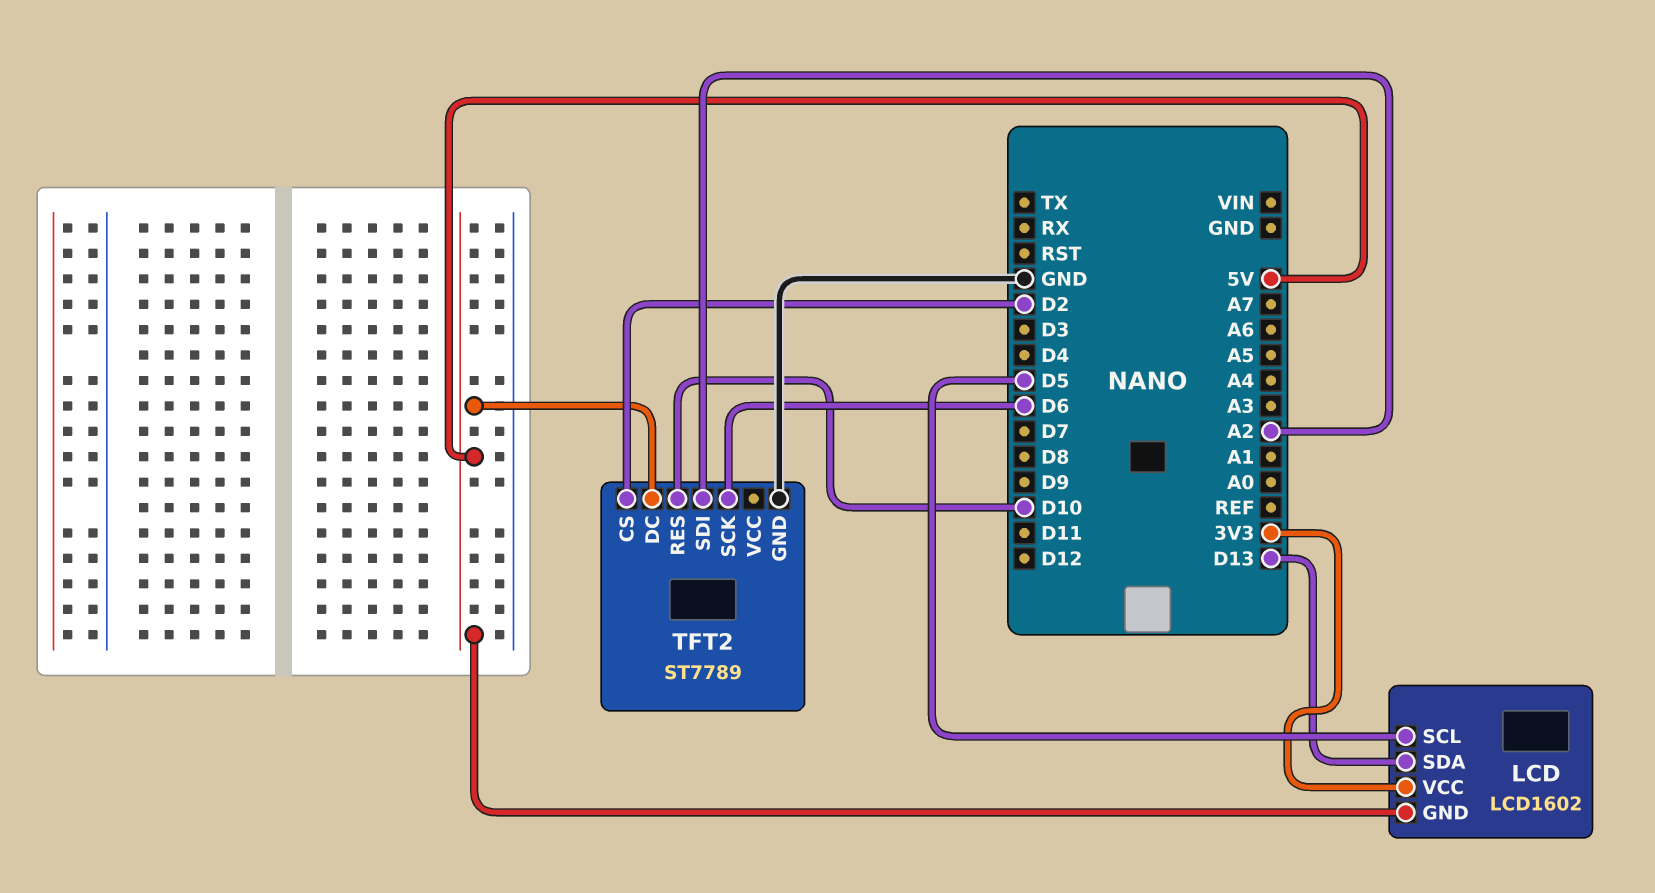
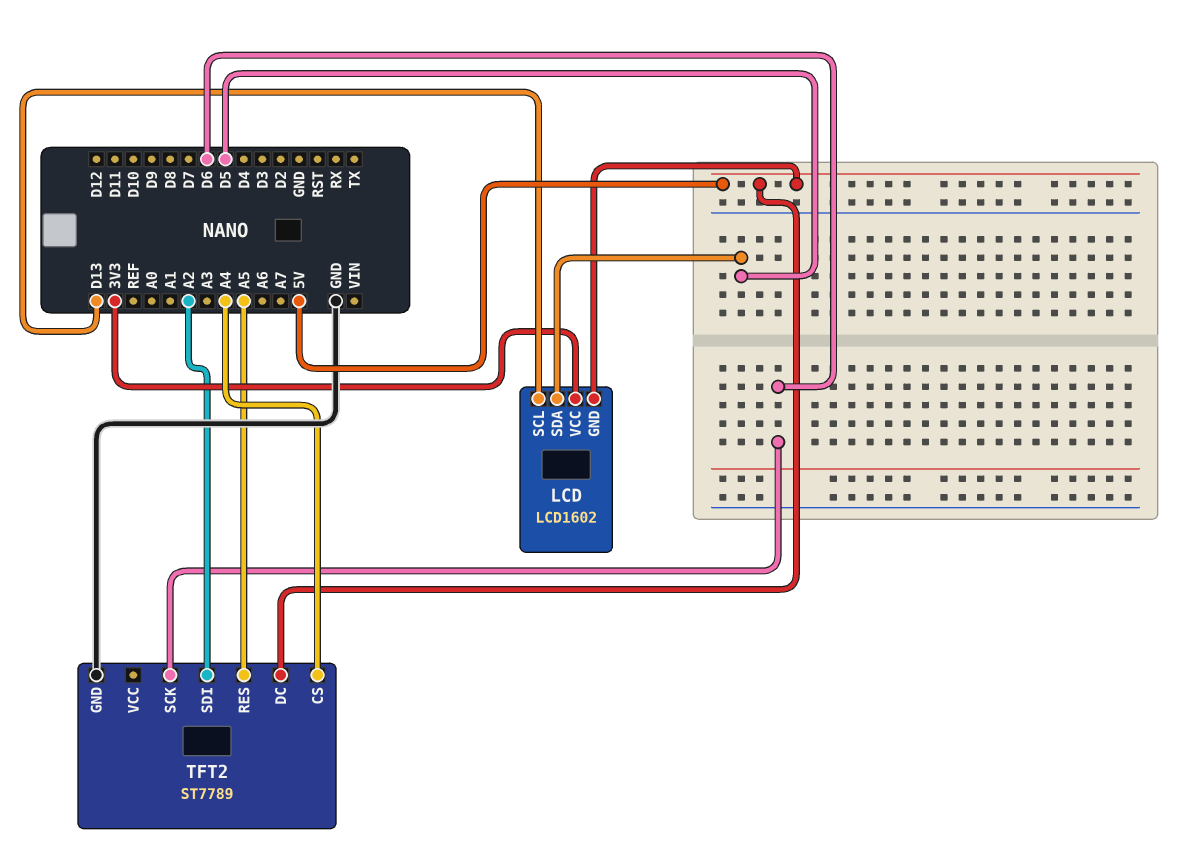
LCD pin SCL: D5 -> D13
LCD pin SDA: D13 -> D5
TFT2 pin CS: D2 -> A4
TFT2 pin RES: D10 -> A5

